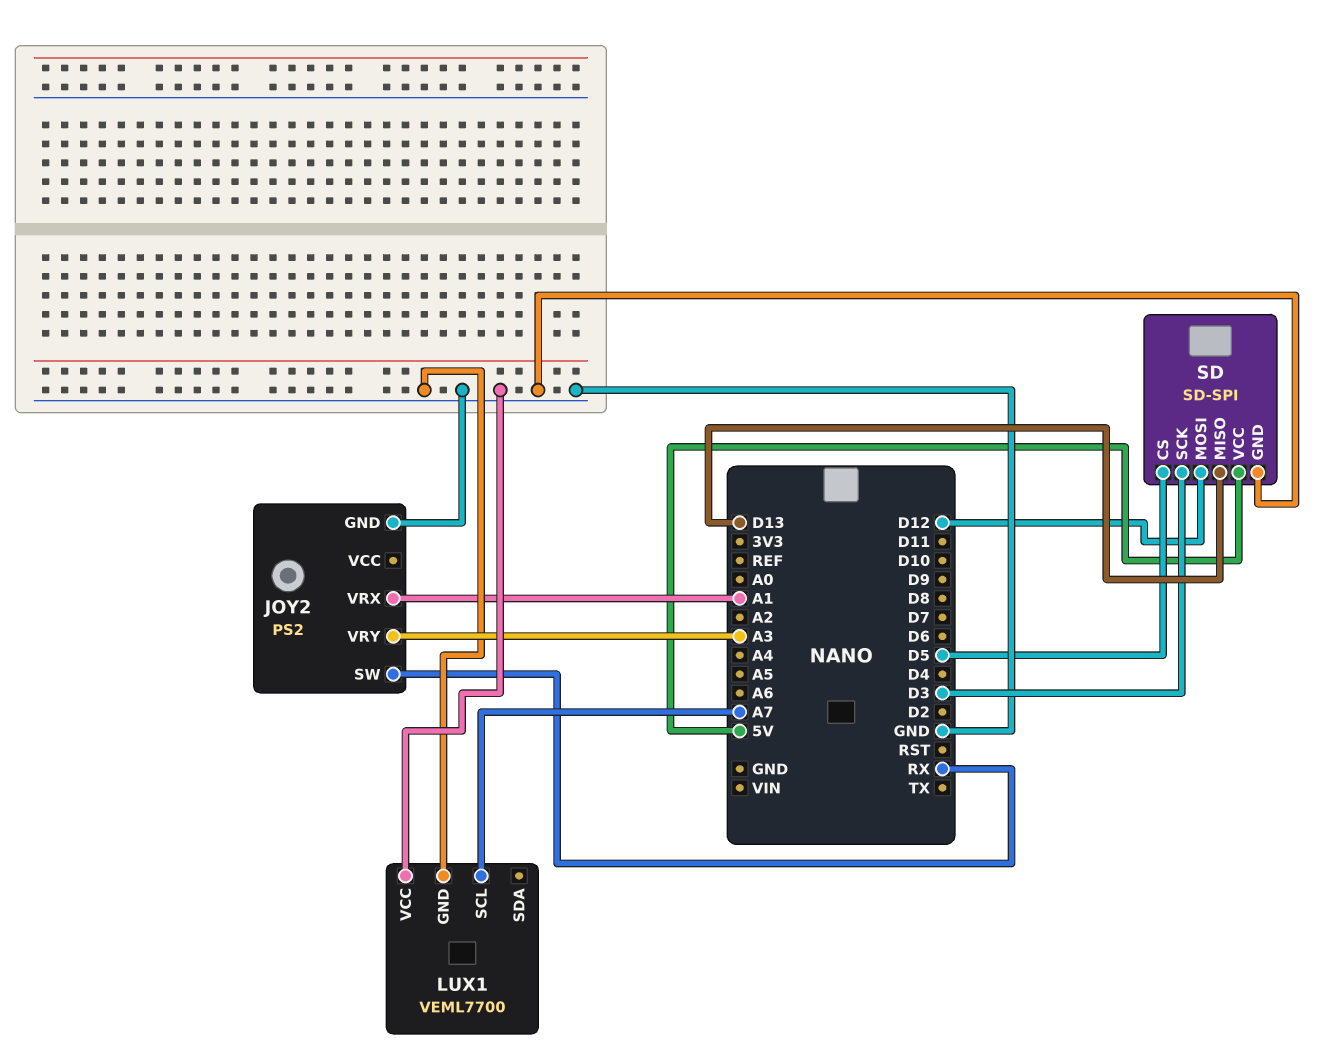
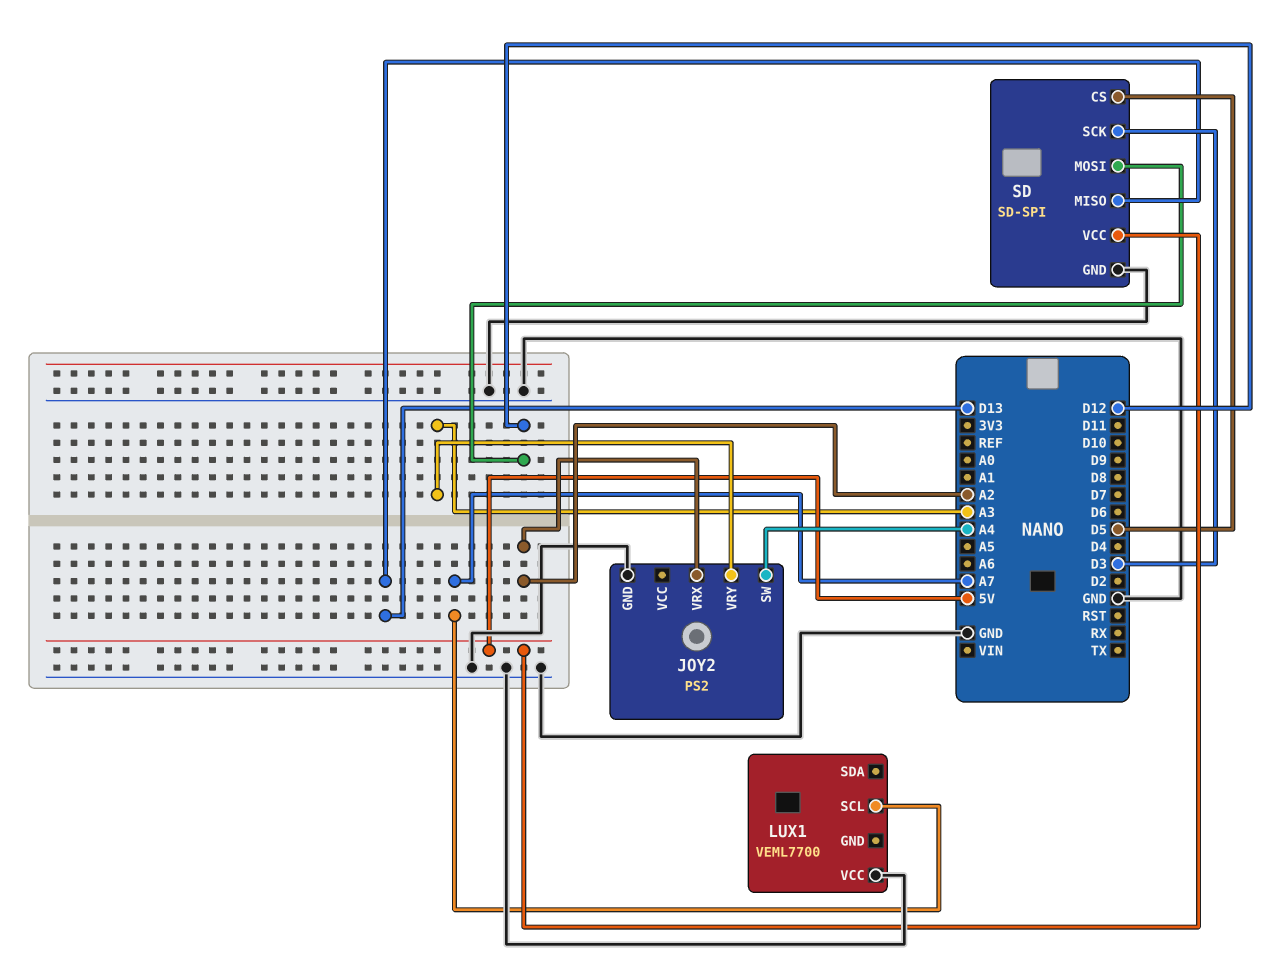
JOY2 pin SW: RX -> A4
JOY2 pin VRX: A1 -> A2
LUX1 pin GND: GND -> none

